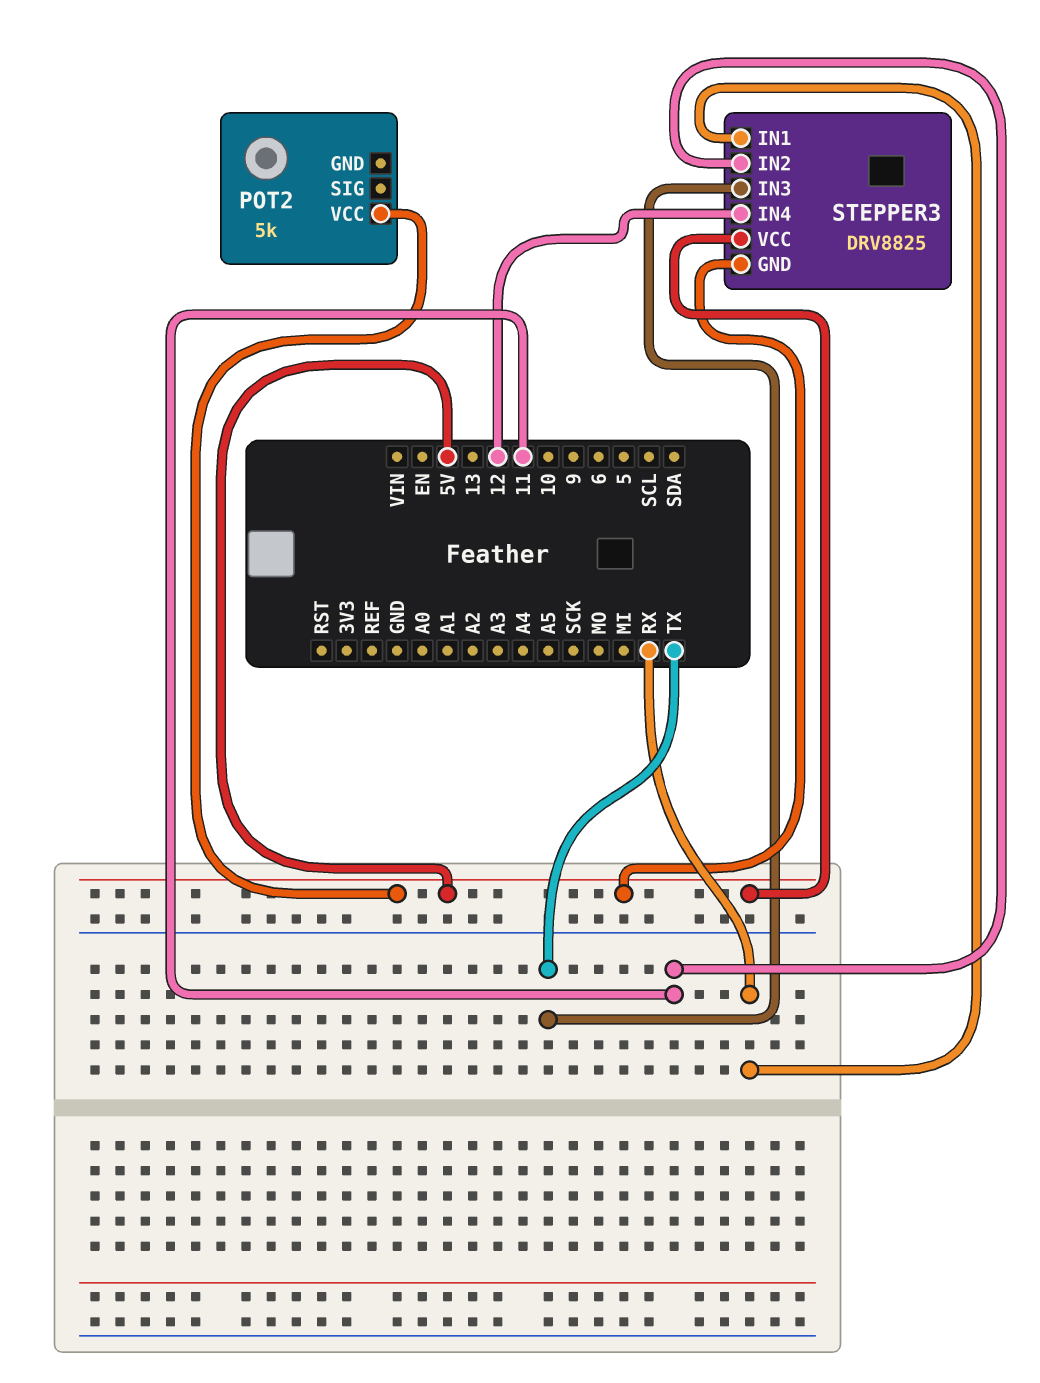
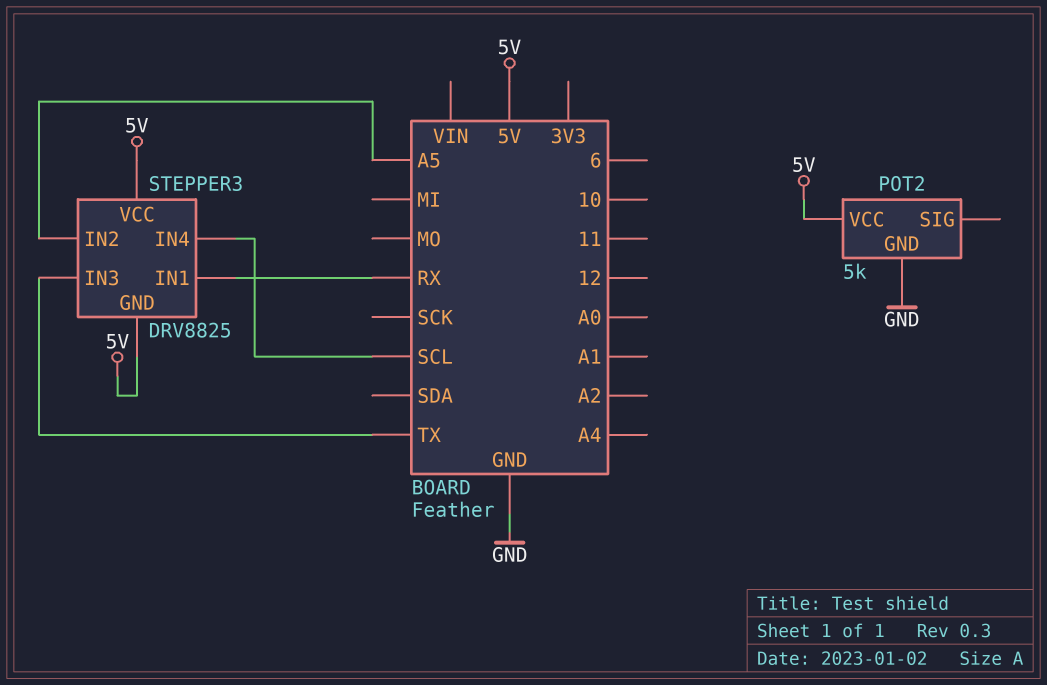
POT2 pin GND: none -> GND
STEPPER3 pin IN2: 11 -> A5
STEPPER3 pin IN4: 12 -> SCL

